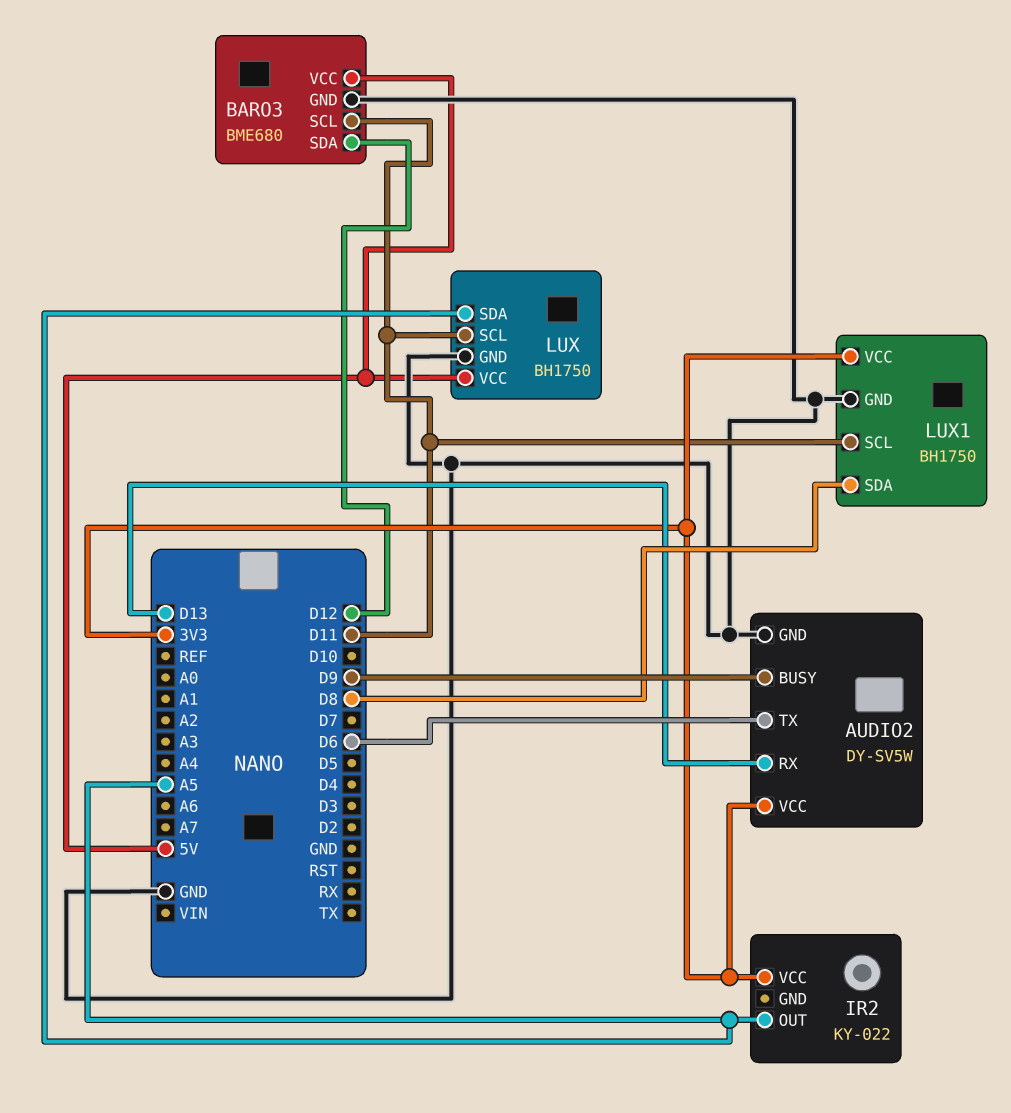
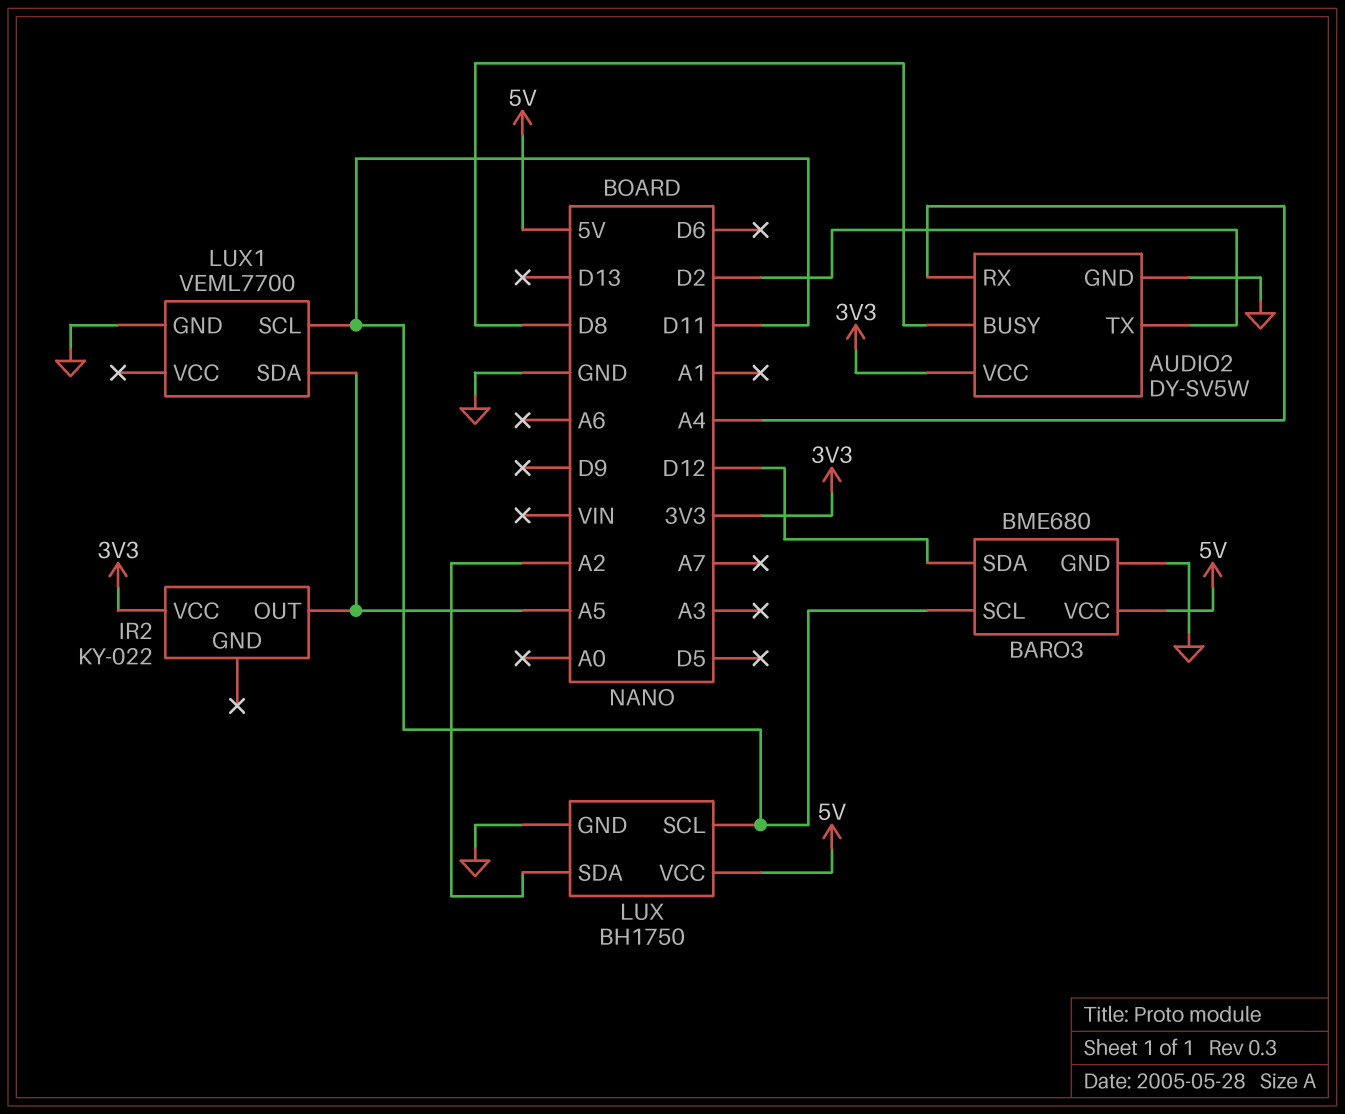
AUDIO2 pin BUSY: D9 -> D8
AUDIO2 pin RX: D13 -> A4
AUDIO2 pin TX: D6 -> D2
LUX pin SDA: A5 -> A2
LUX1: BH1750 -> VEML7700
LUX1 pin SDA: D8 -> A5
LUX1 pin VCC: 3V3 -> none

